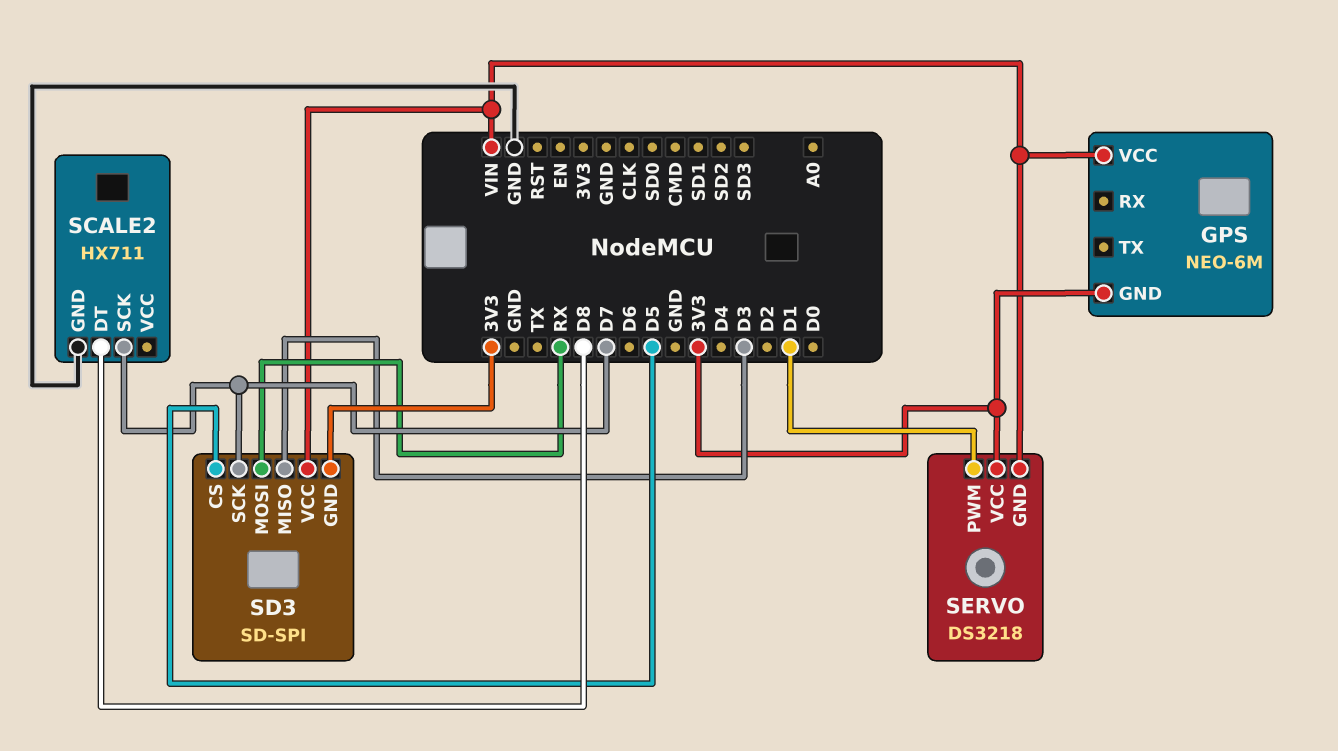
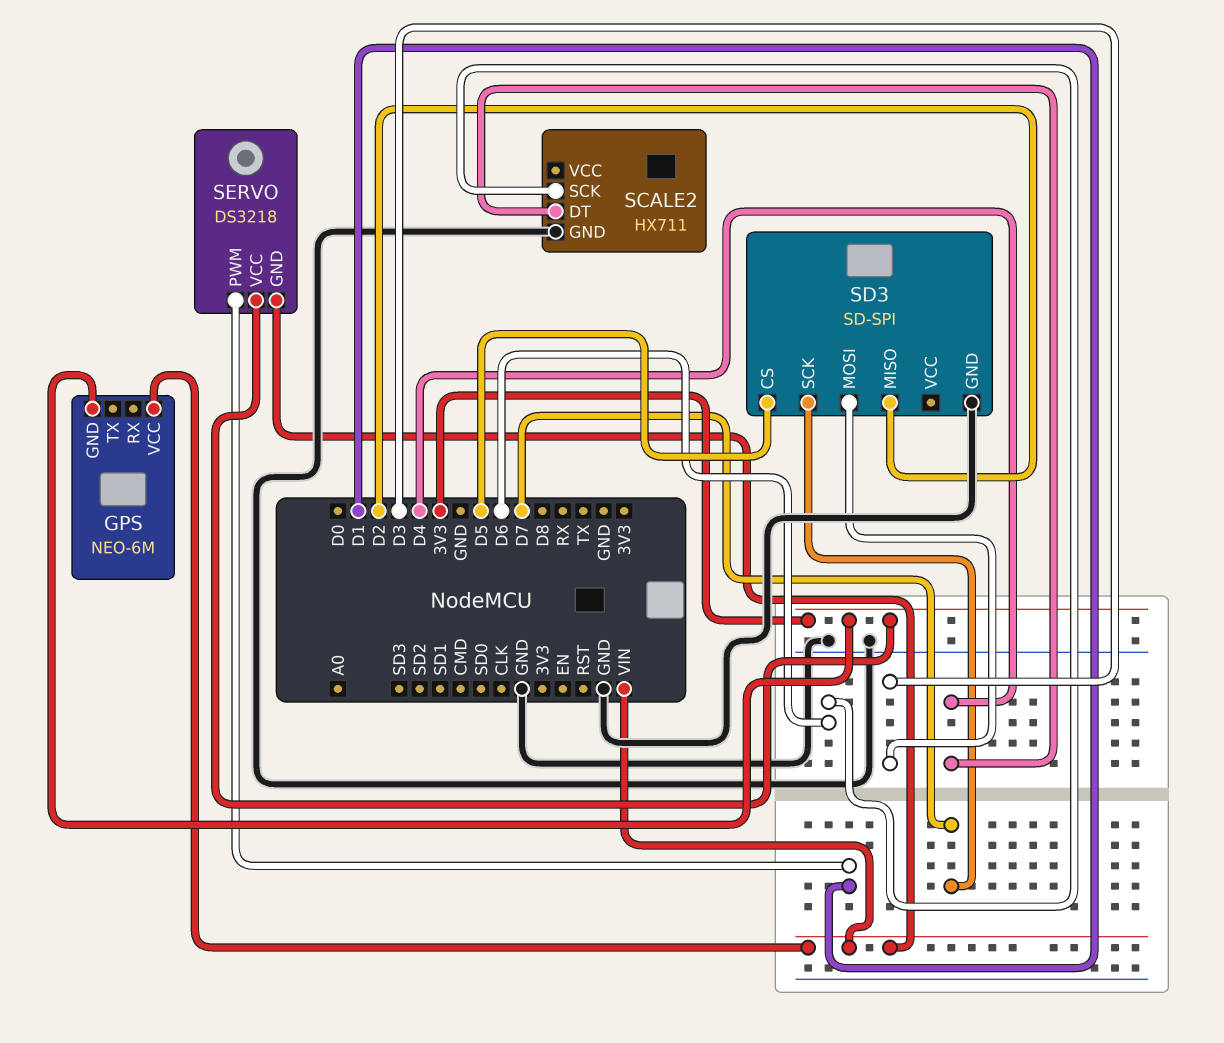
SCALE2 pin DT: D8 -> D4
SCALE2 pin SCK: D7 -> D6
SD3 pin GND: 3V3 -> GND
SD3 pin MISO: D3 -> D2
SD3 pin MOSI: RX -> D3
SD3 pin VCC: VIN -> none

